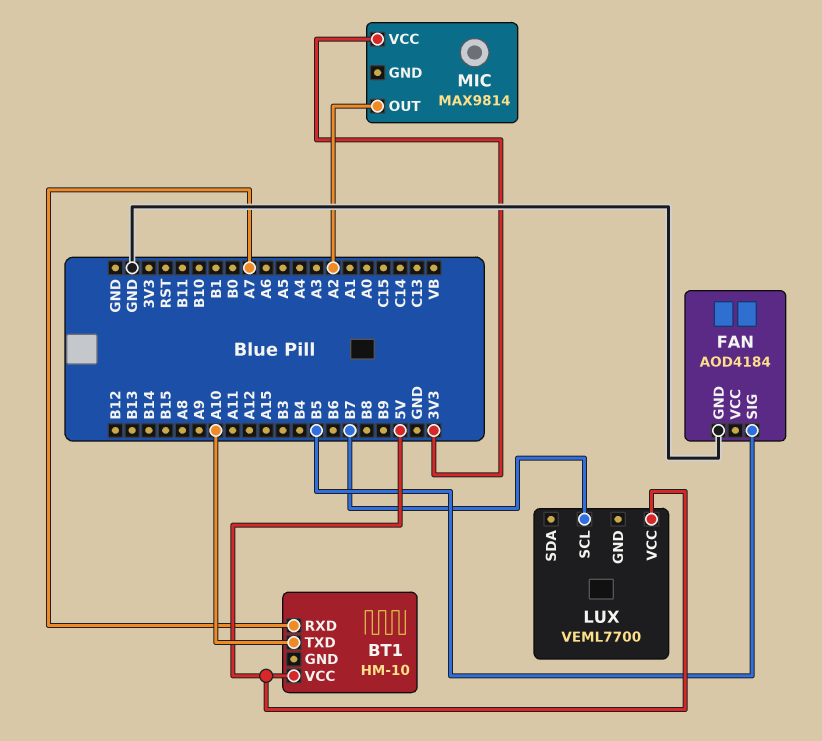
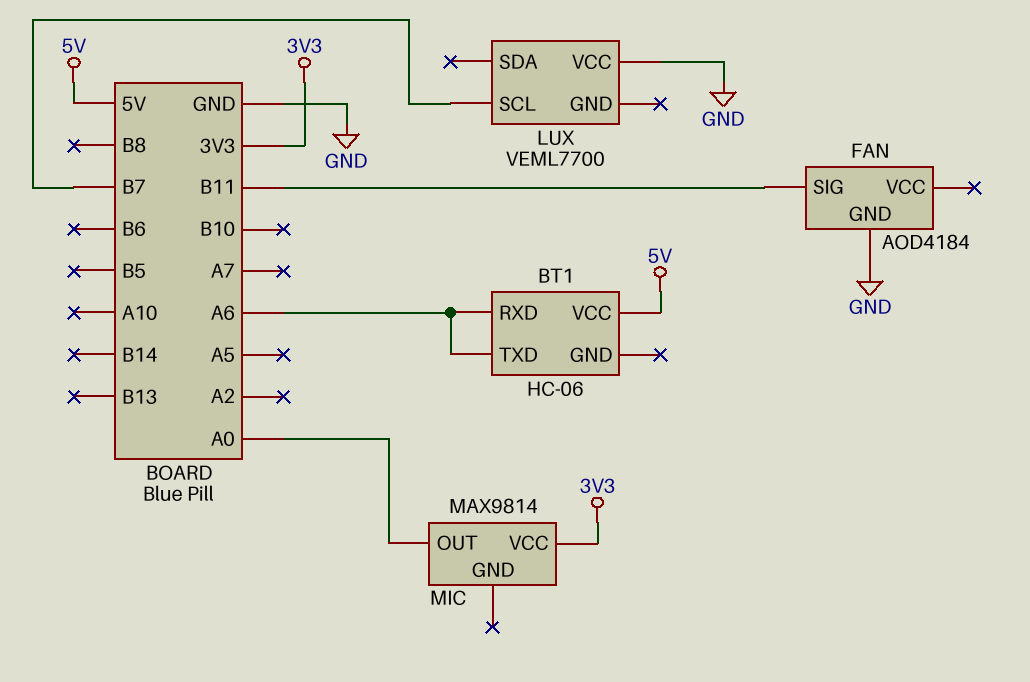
BT1: HM-10 -> HC-06
BT1 pin RXD: A7 -> A6
BT1 pin TXD: A10 -> A6
FAN pin SIG: B5 -> B11
LUX pin VCC: 5V -> GND
MIC pin OUT: A2 -> A0

